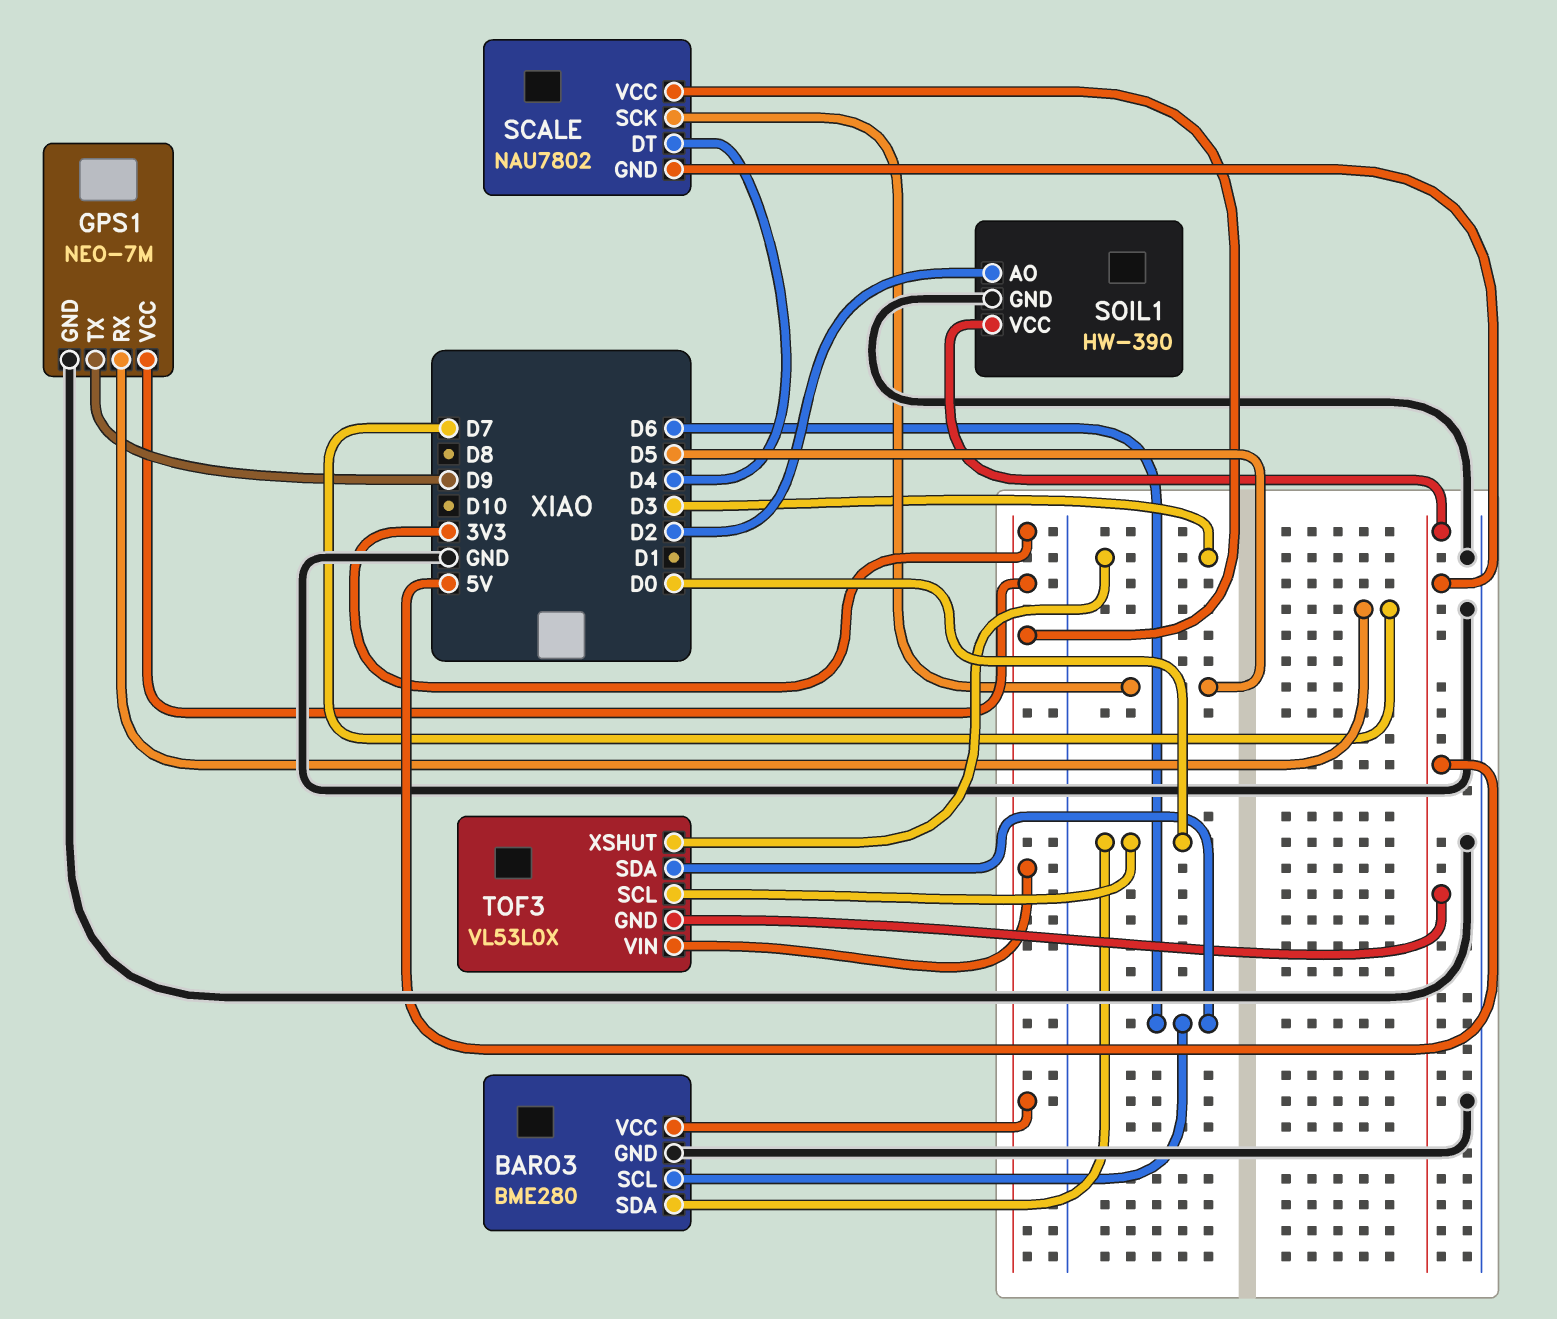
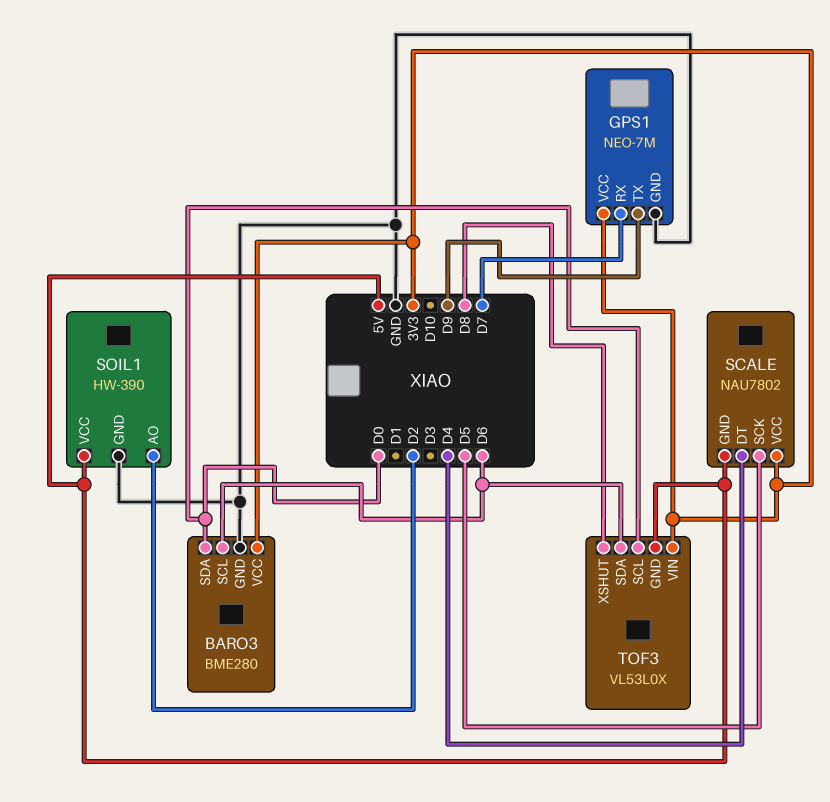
TOF3 pin XSHUT: D3 -> D8

